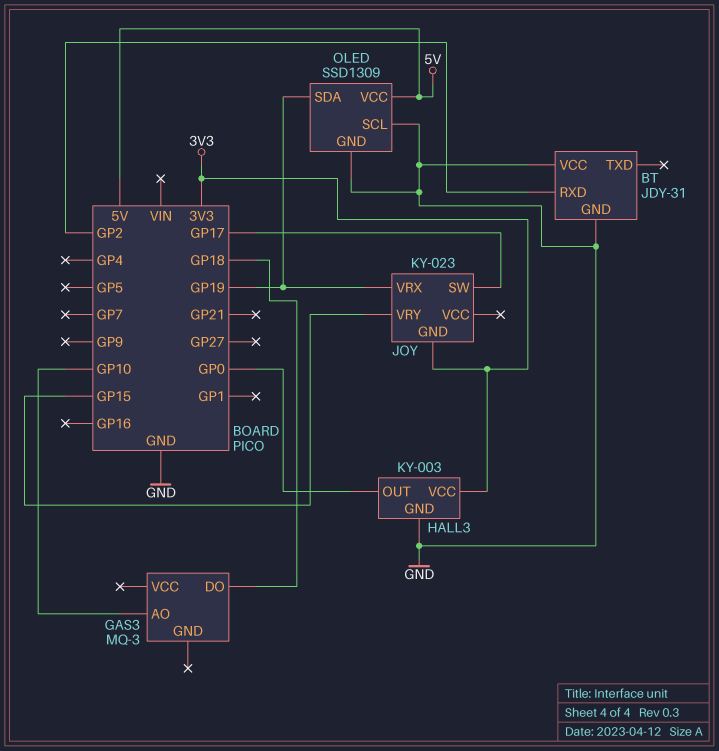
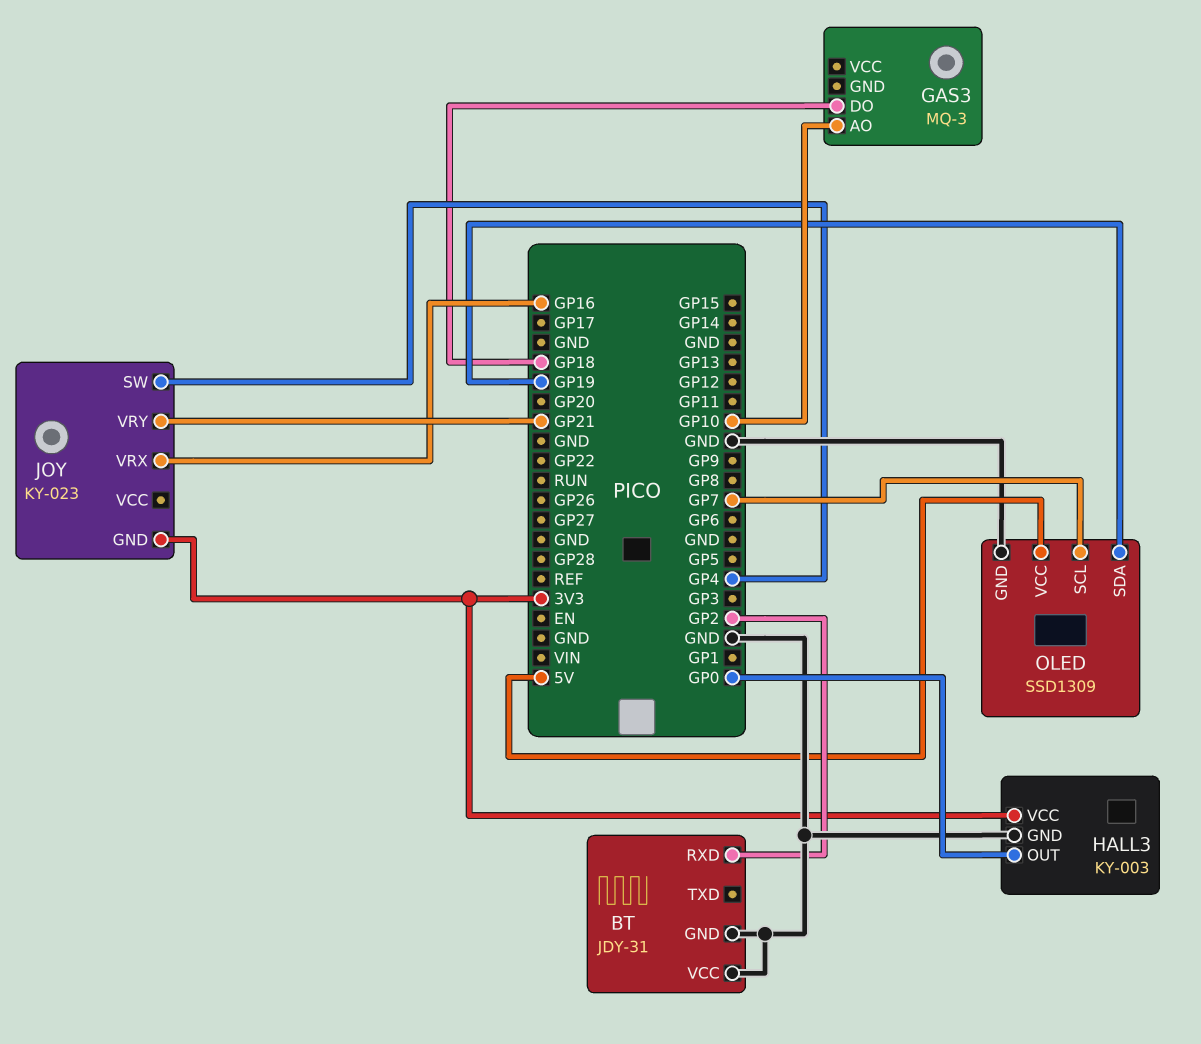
JOY pin SW: GP17 -> GP4
JOY pin VRX: GP19 -> GP16
JOY pin VRY: GP15 -> GP21
OLED pin SCL: GND -> GP7

